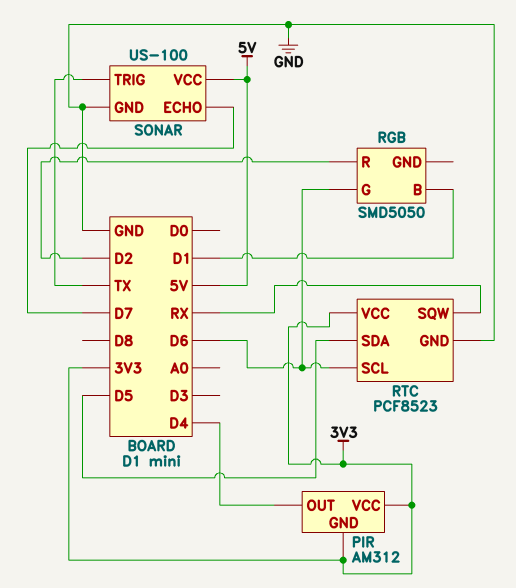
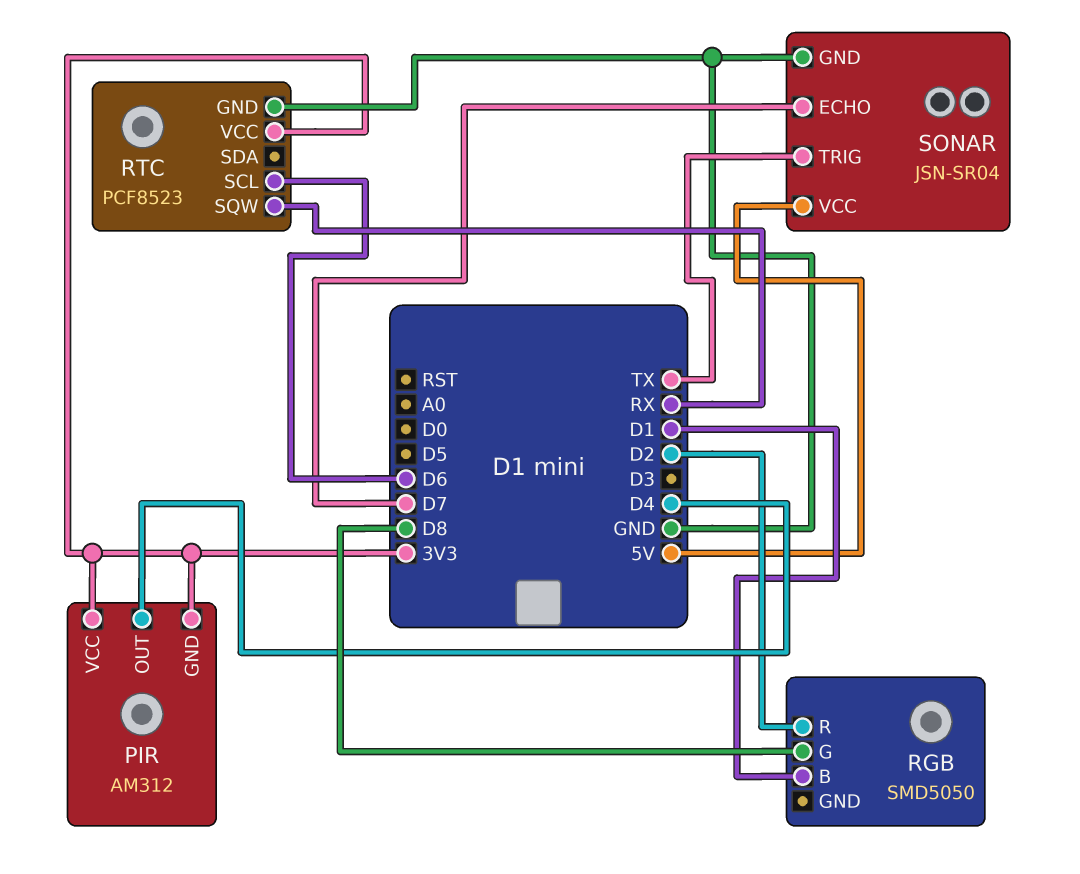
RGB pin G: D6 -> D8
RTC pin SDA: D5 -> none
SONAR: US-100 -> JSN-SR04

